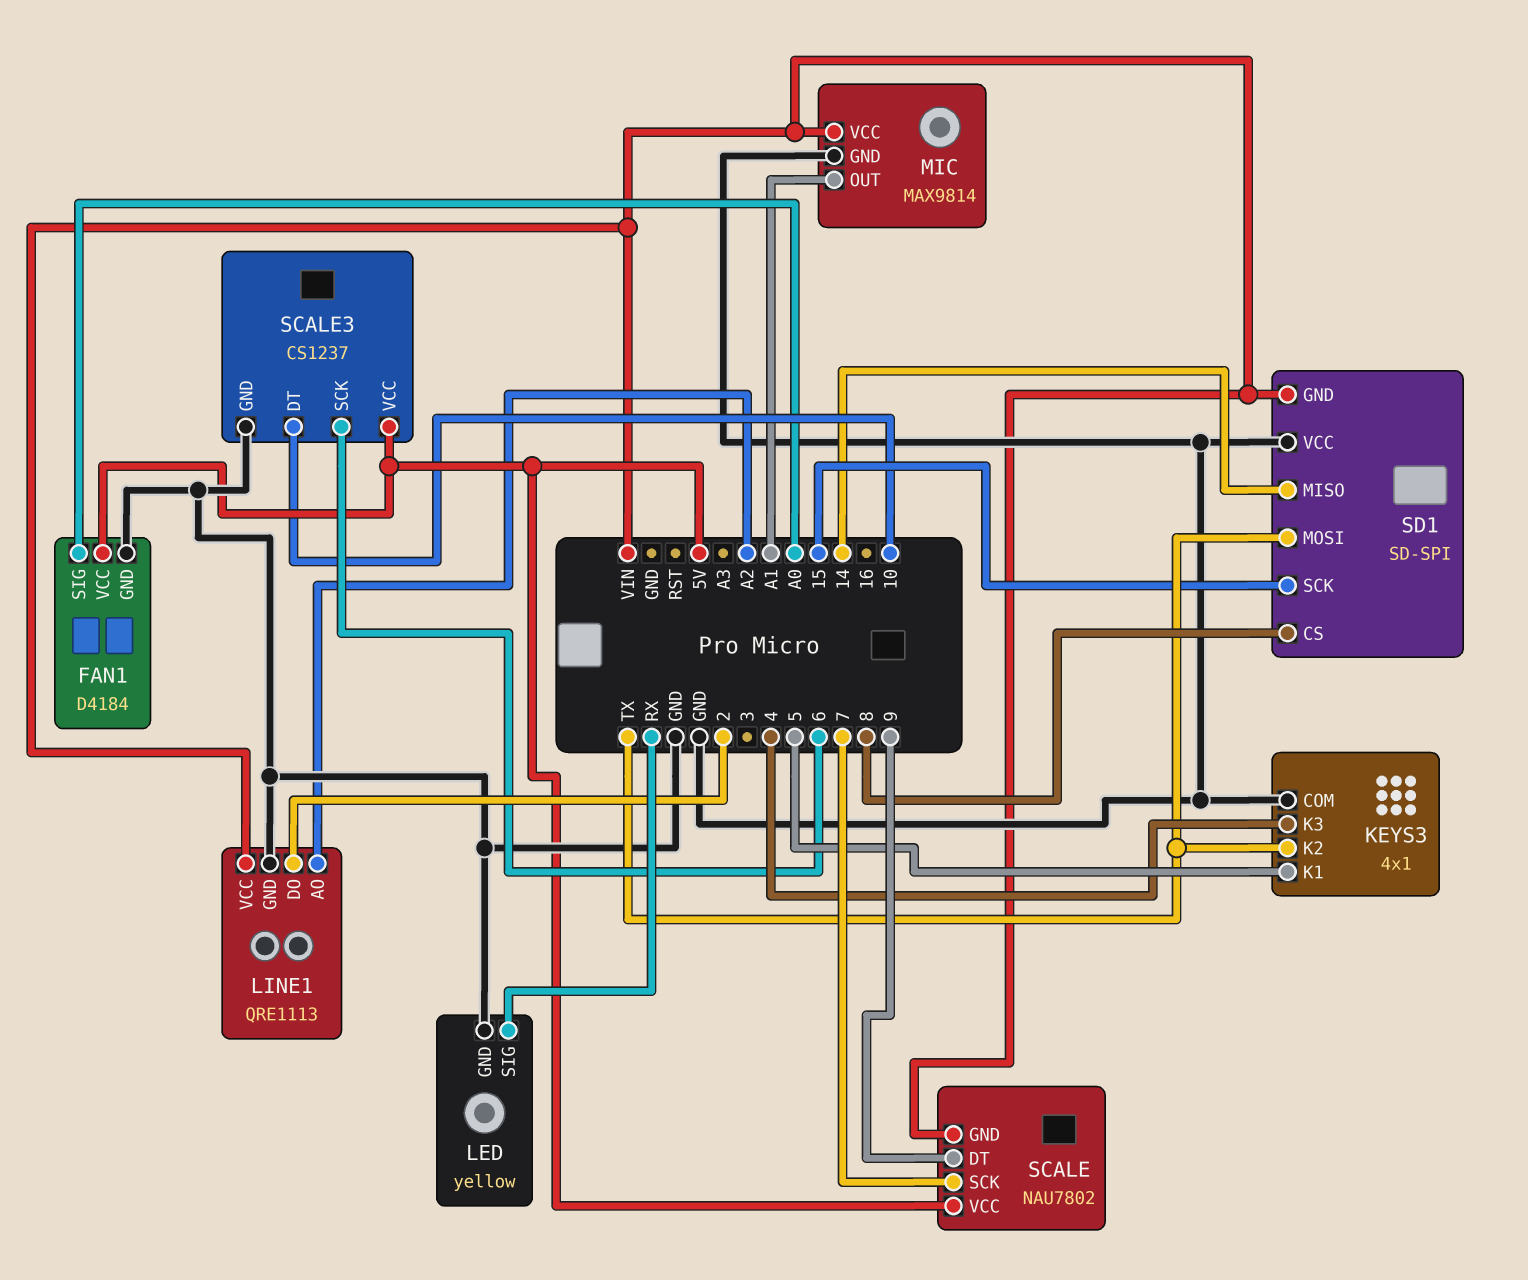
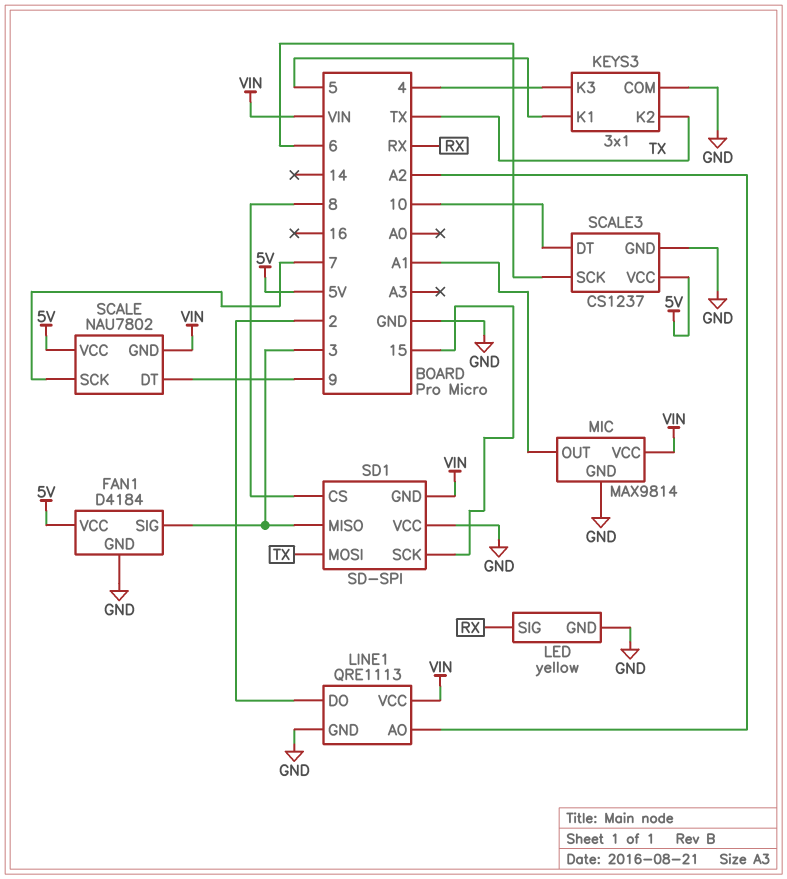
FAN1 pin SIG: A0 -> 3
KEYS3: 4x1 -> 3x1
SD1 pin MISO: 14 -> 3

